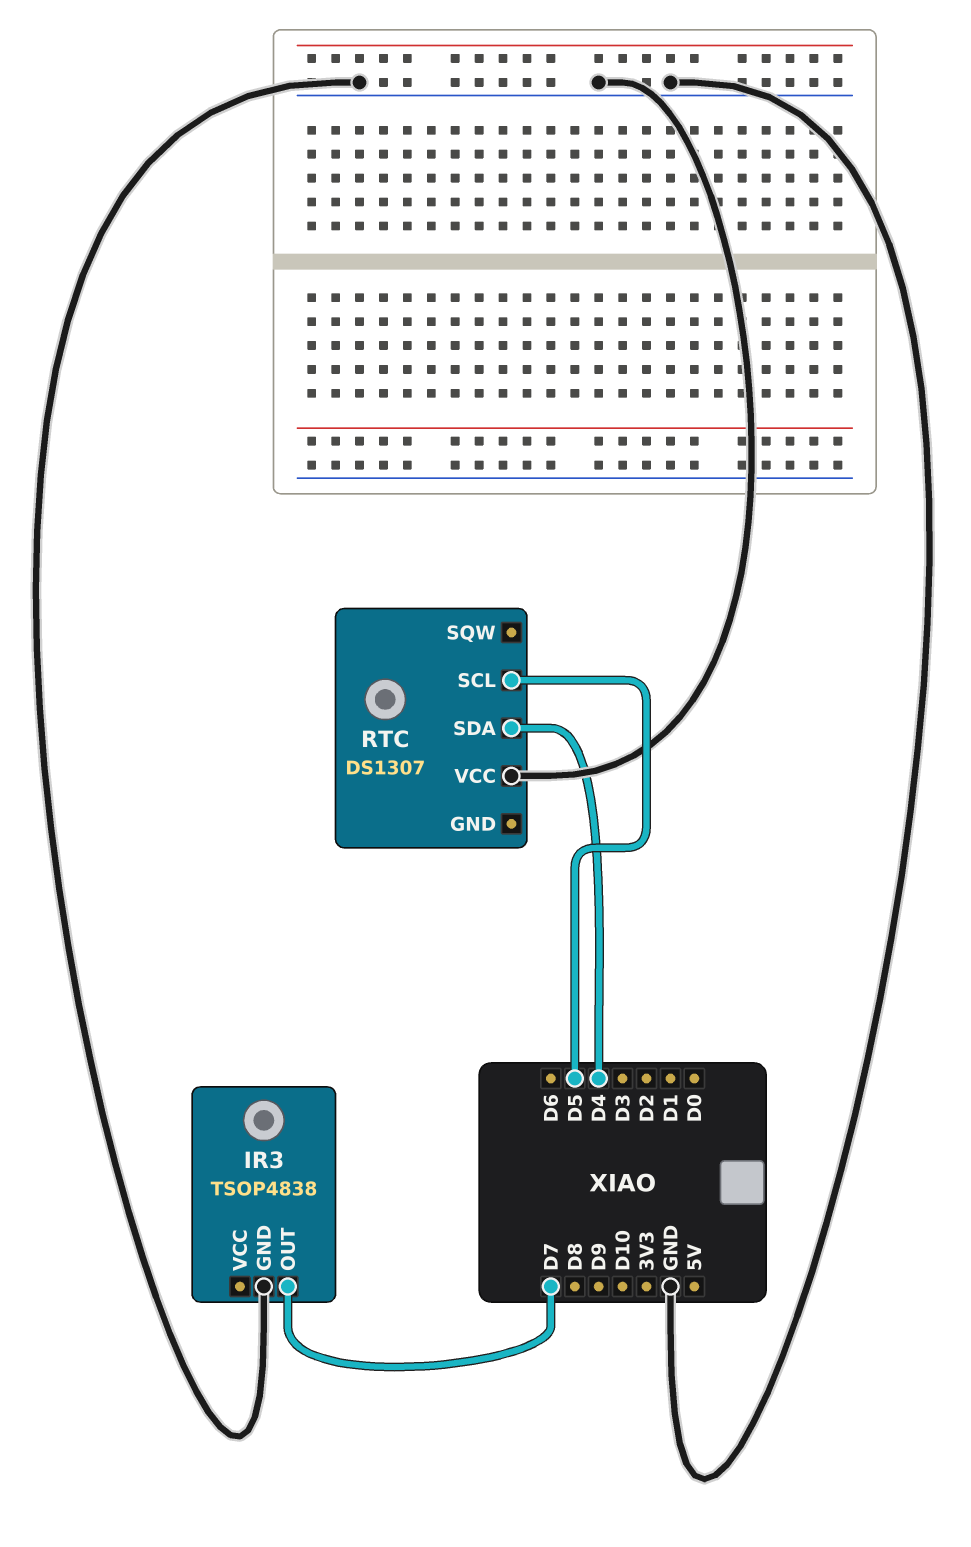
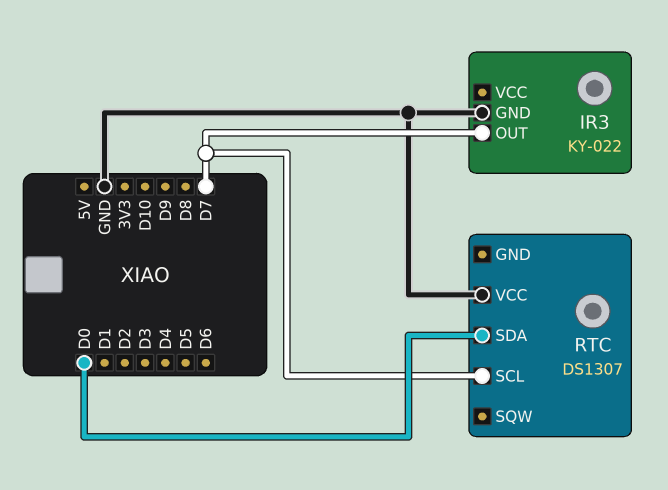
IR3: TSOP4838 -> KY-022
RTC pin SCL: D5 -> D7
RTC pin SDA: D4 -> D0

